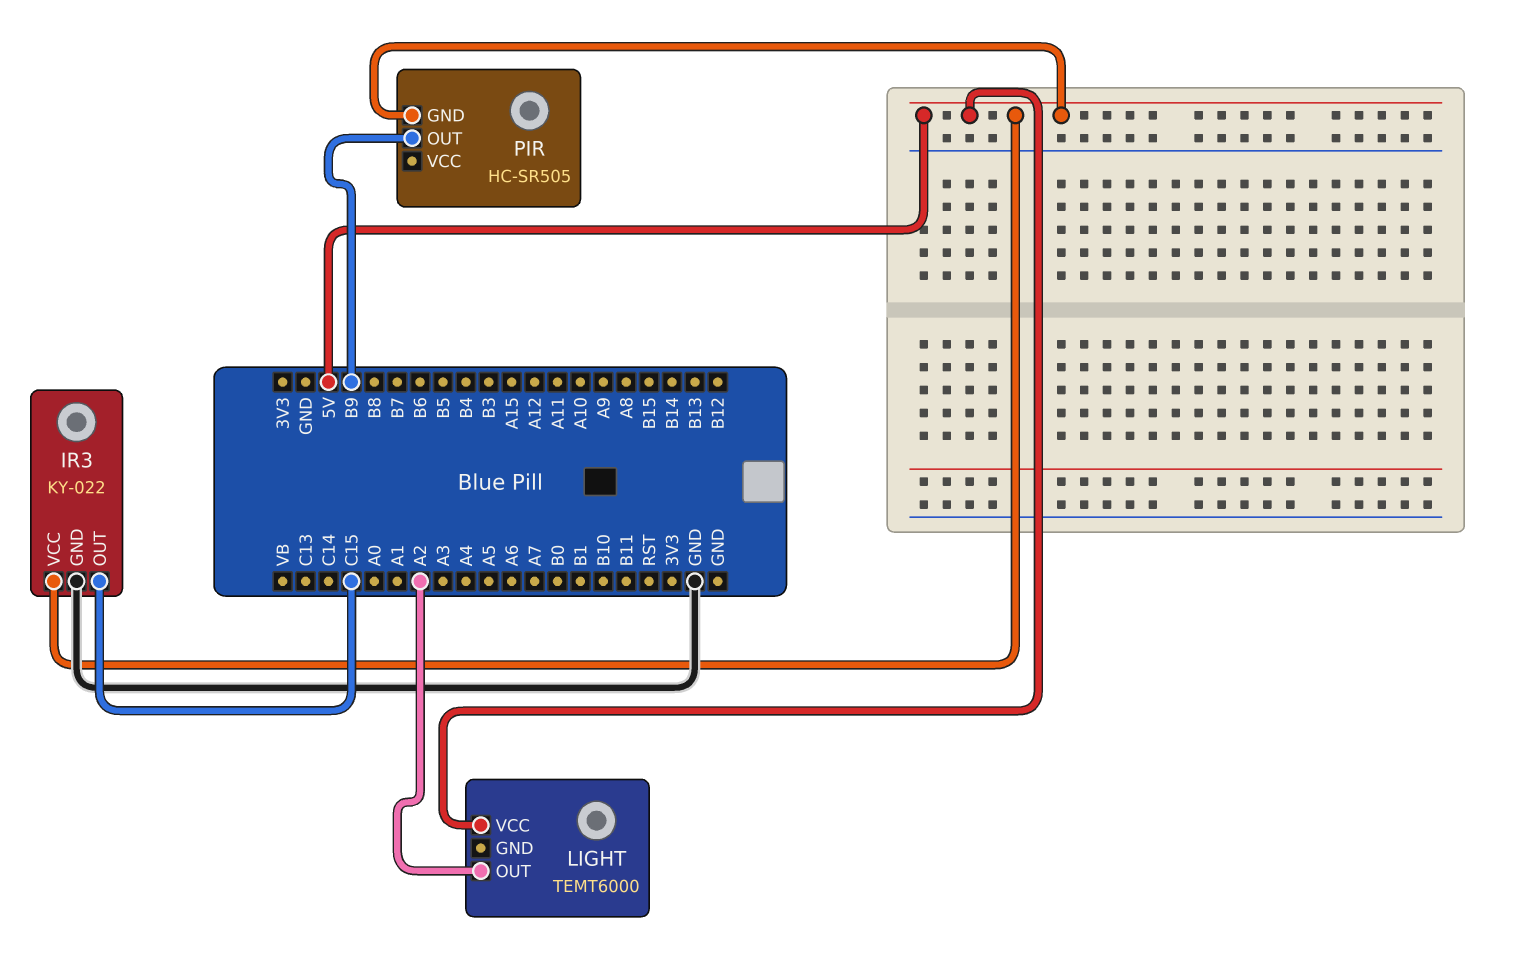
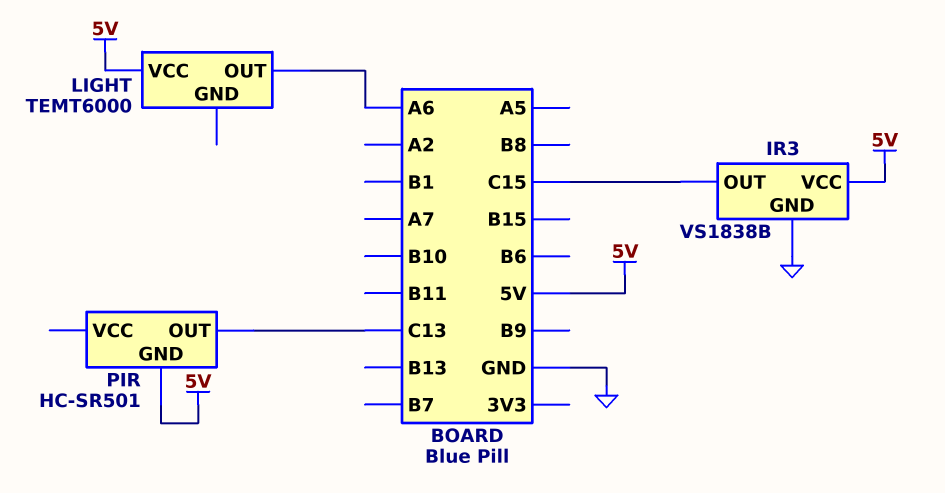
IR3: KY-022 -> VS1838B
LIGHT pin OUT: A2 -> A6
PIR: HC-SR505 -> HC-SR501
PIR pin OUT: B9 -> C13

